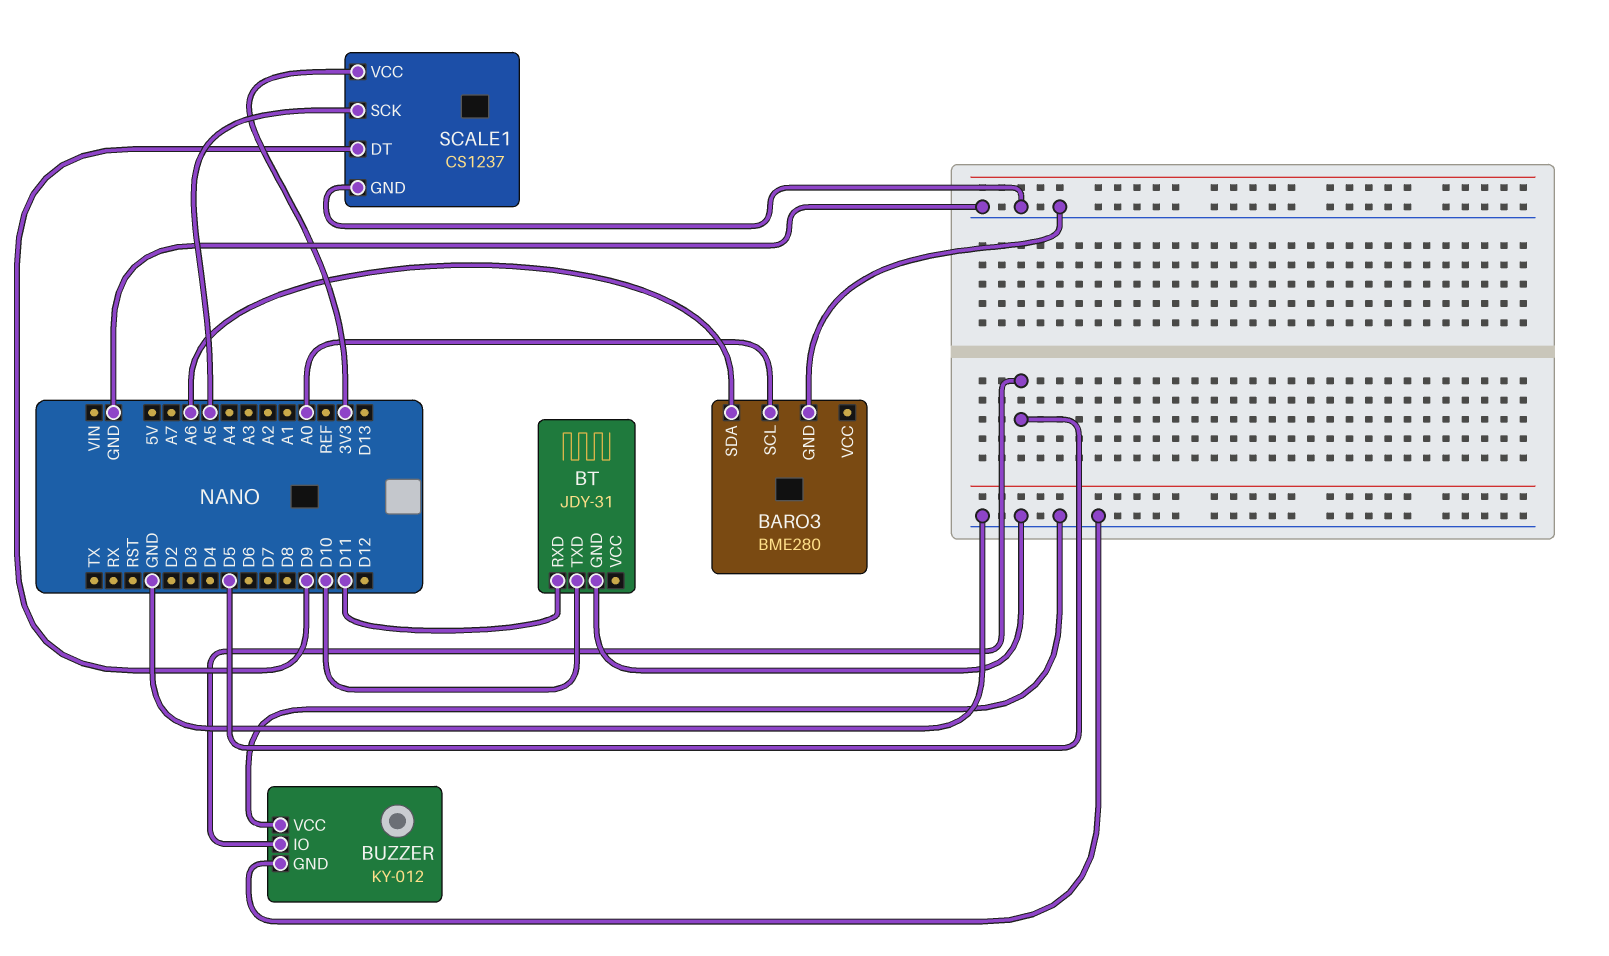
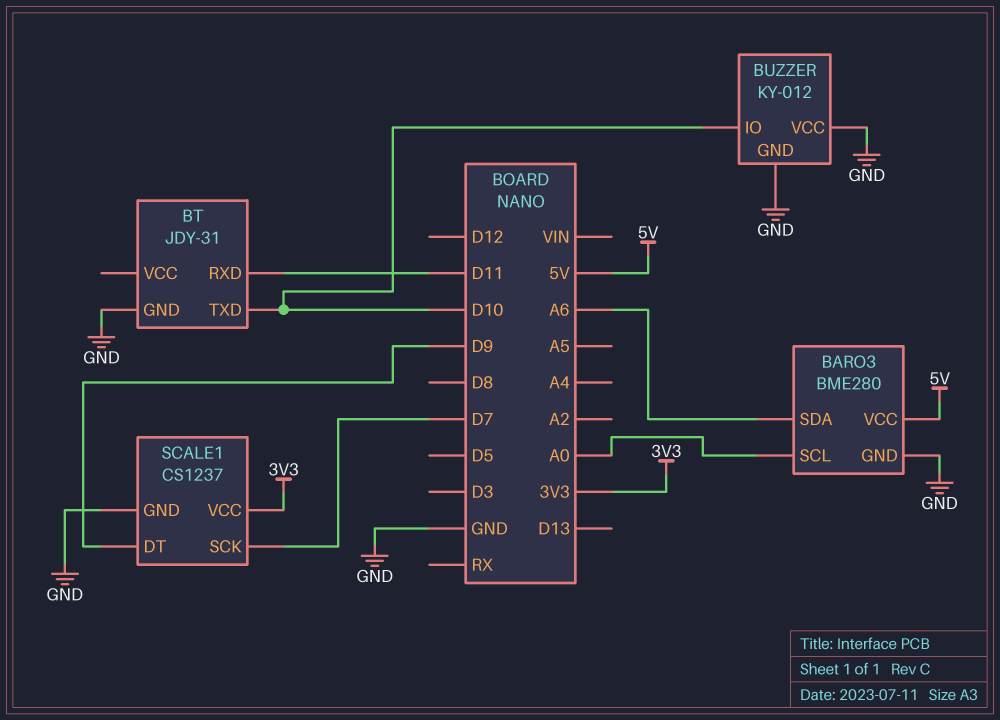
BARO3 pin VCC: none -> 5V
BUZZER pin IO: D5 -> D10
SCALE1 pin SCK: A5 -> D7

